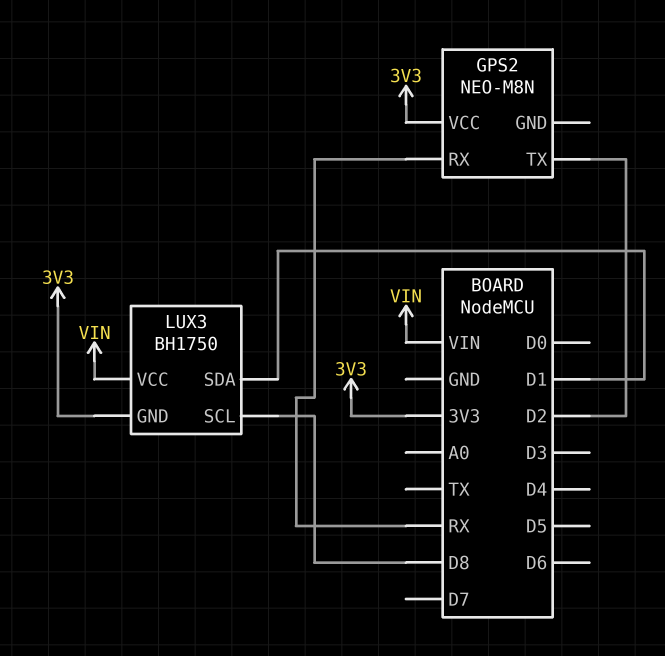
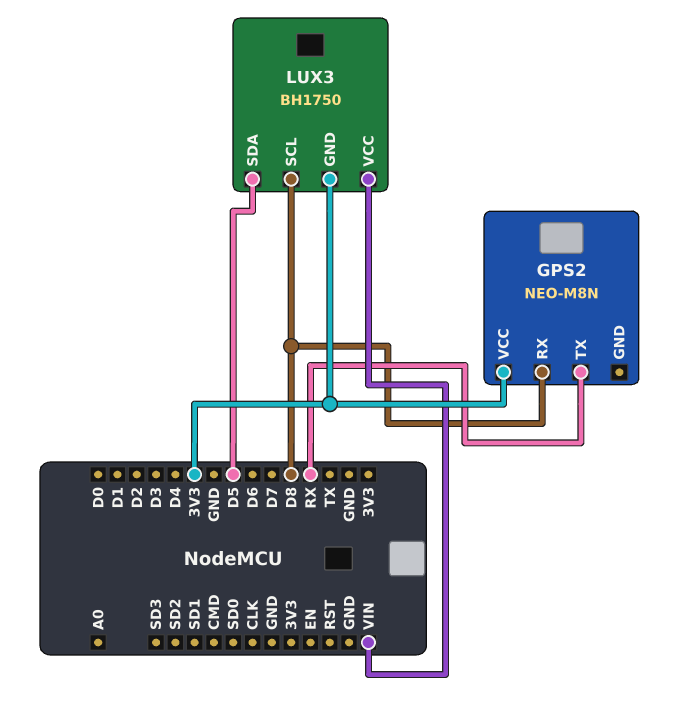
GPS2 pin RX: RX -> D8
GPS2 pin TX: D2 -> RX
LUX3 pin SDA: D1 -> D5

